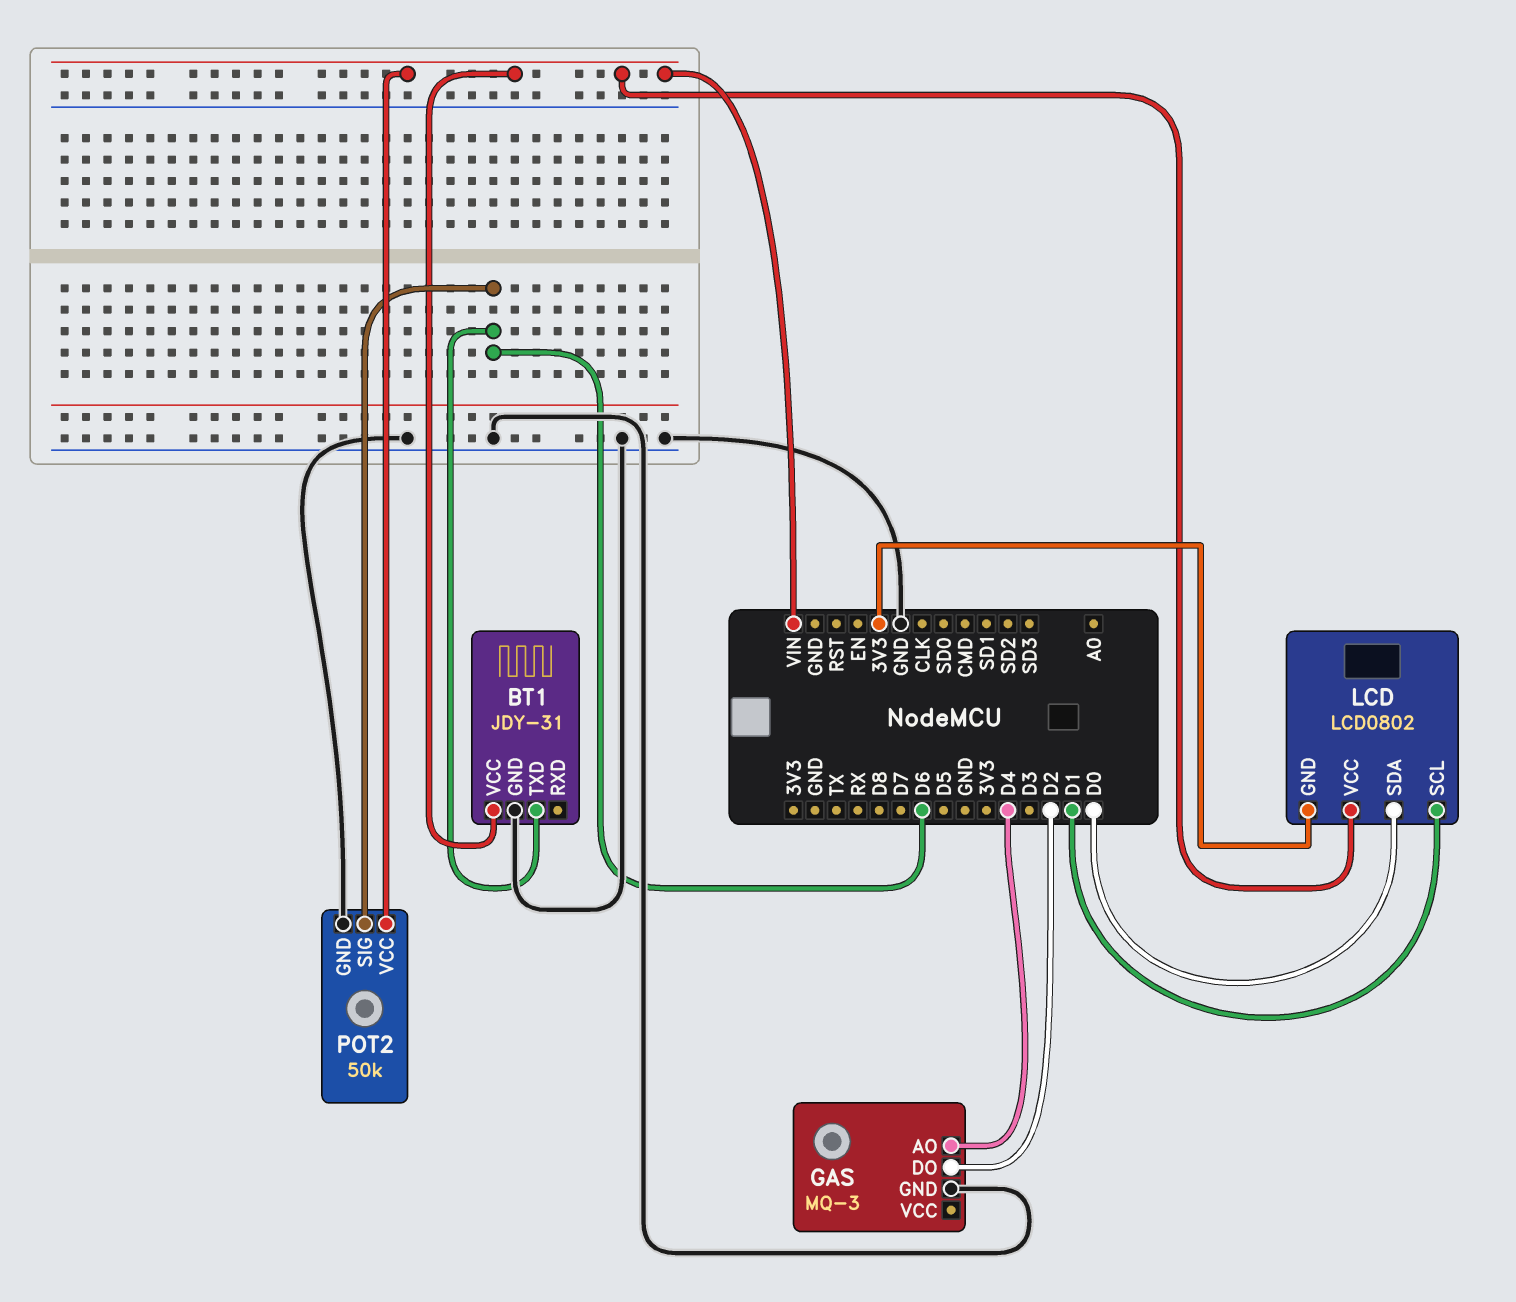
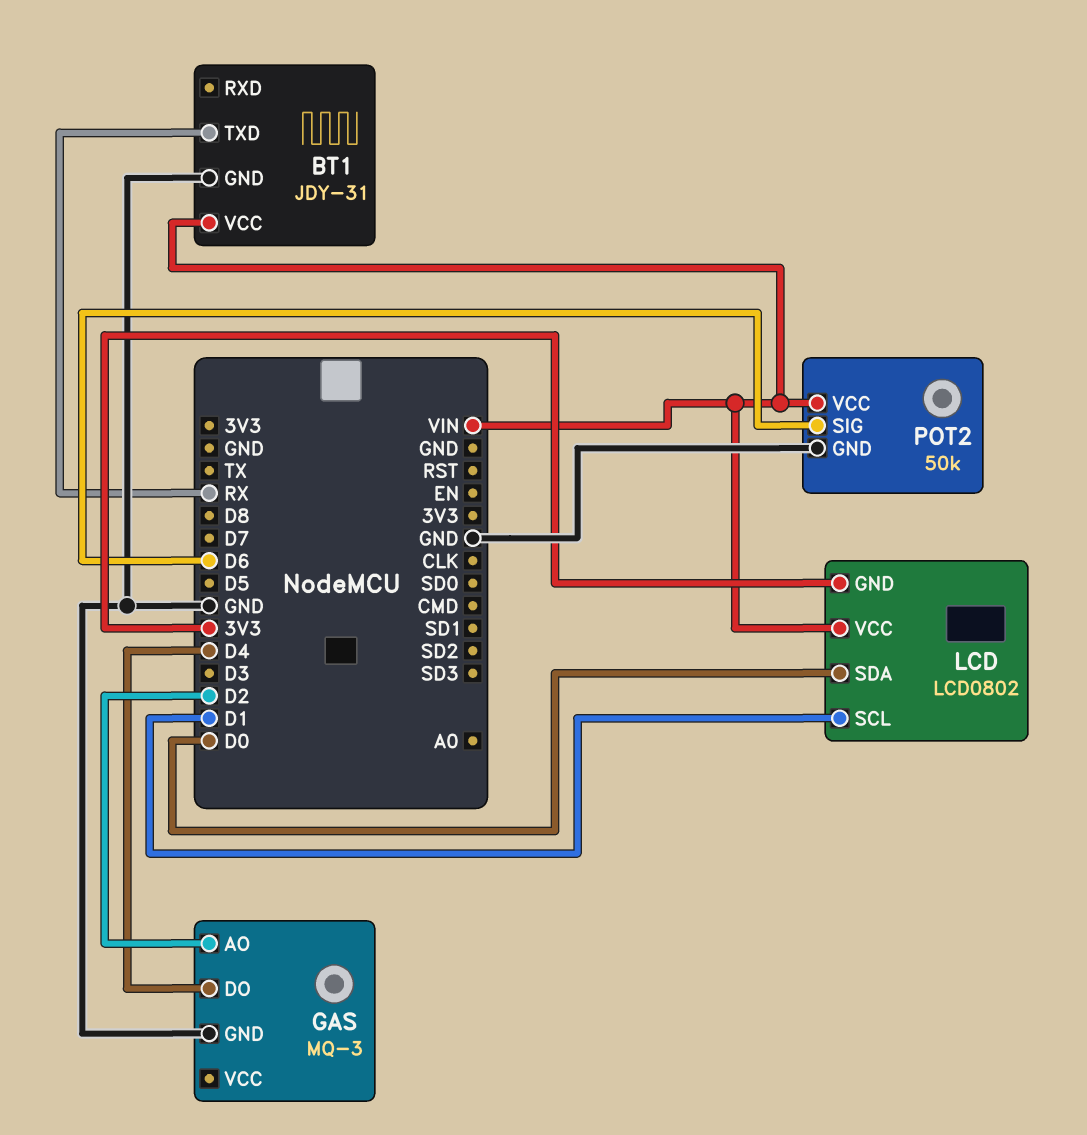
BT1 pin TXD: D6 -> RX
GAS pin AO: D4 -> D2
GAS pin DO: D2 -> D4

